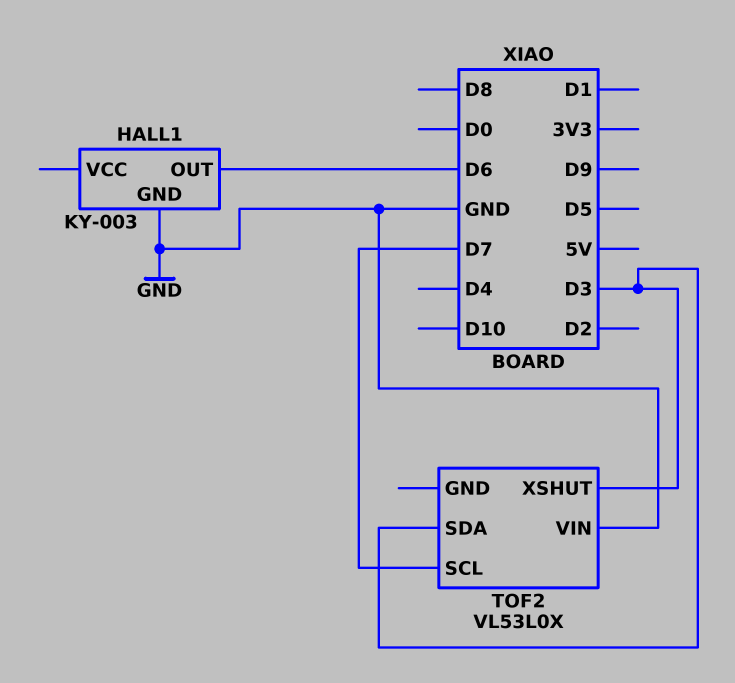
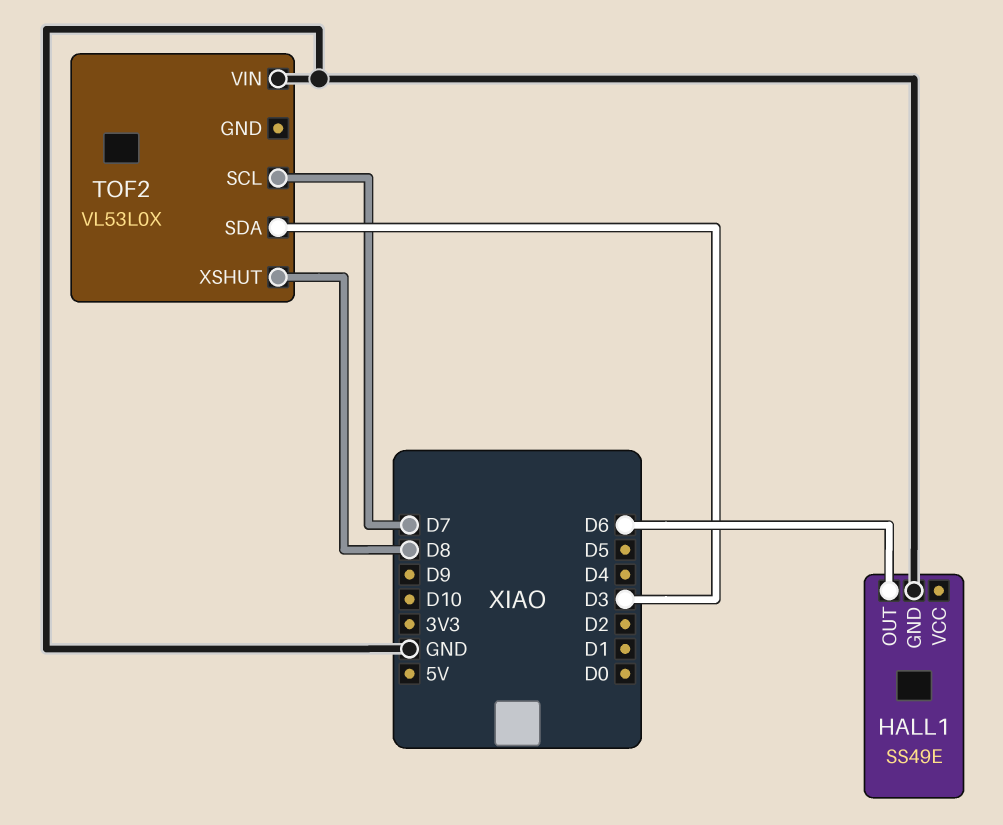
HALL1: KY-003 -> SS49E
TOF2 pin XSHUT: D3 -> D8

